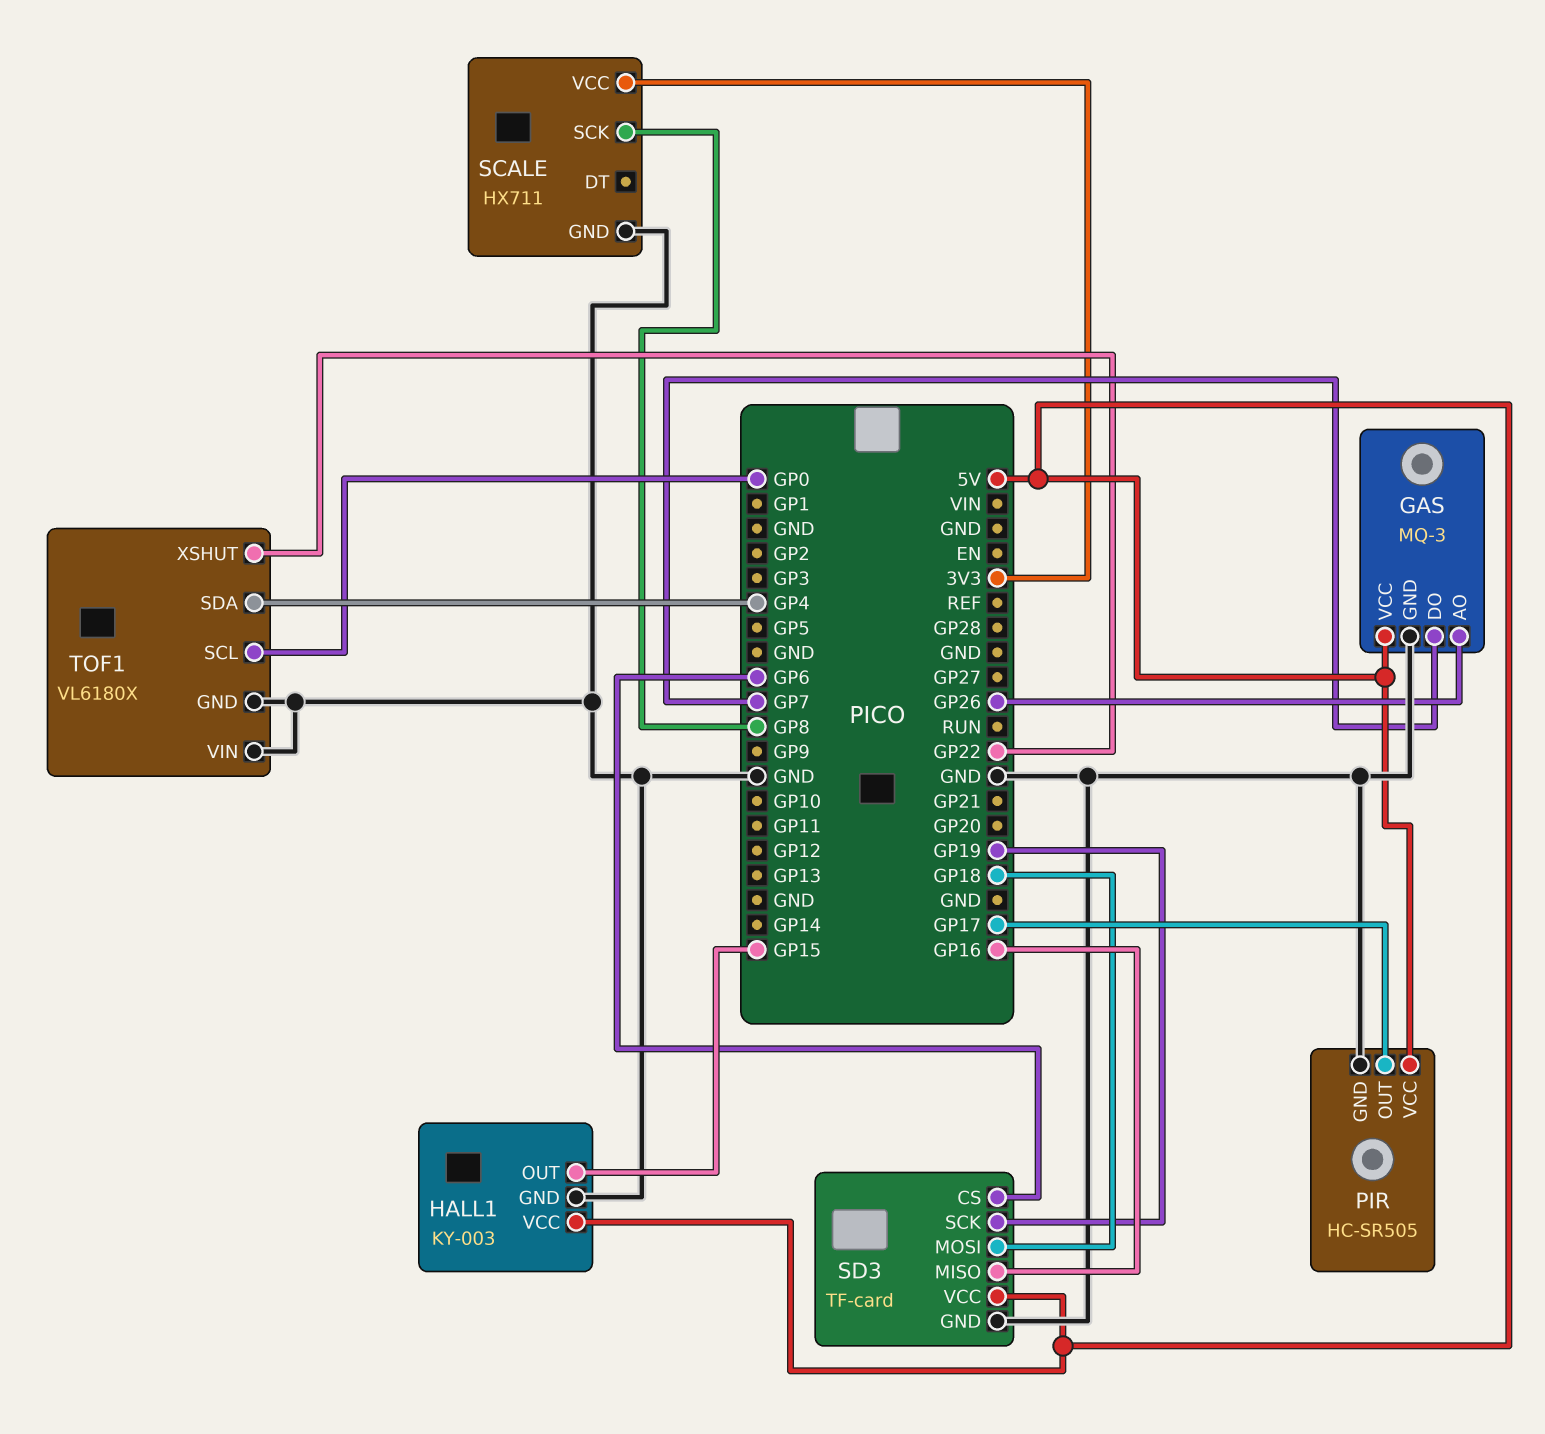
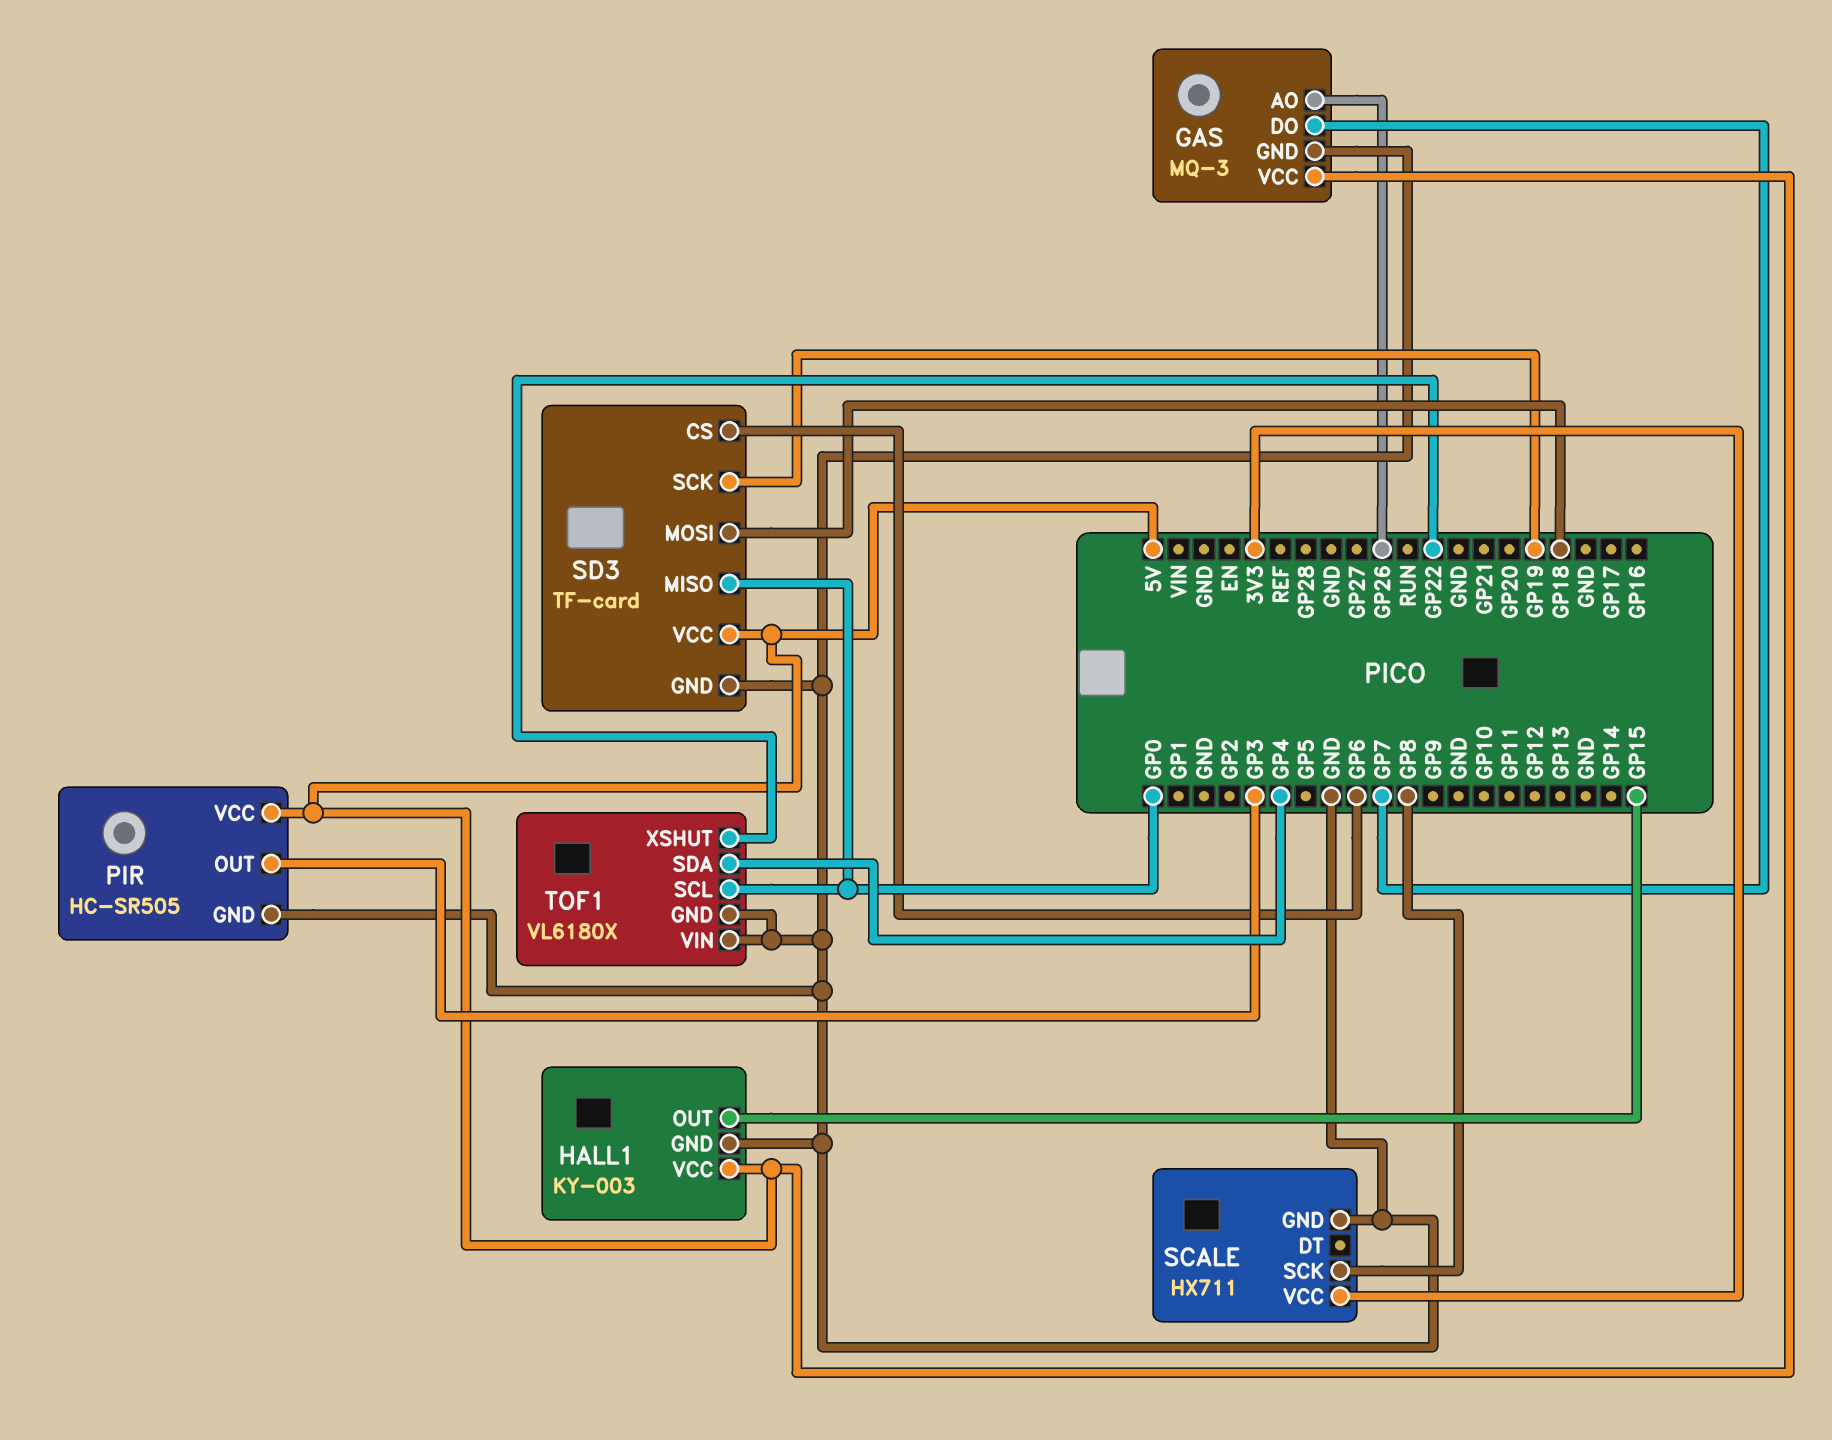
PIR pin OUT: GP17 -> GP3
SD3 pin MISO: GP16 -> GP0

